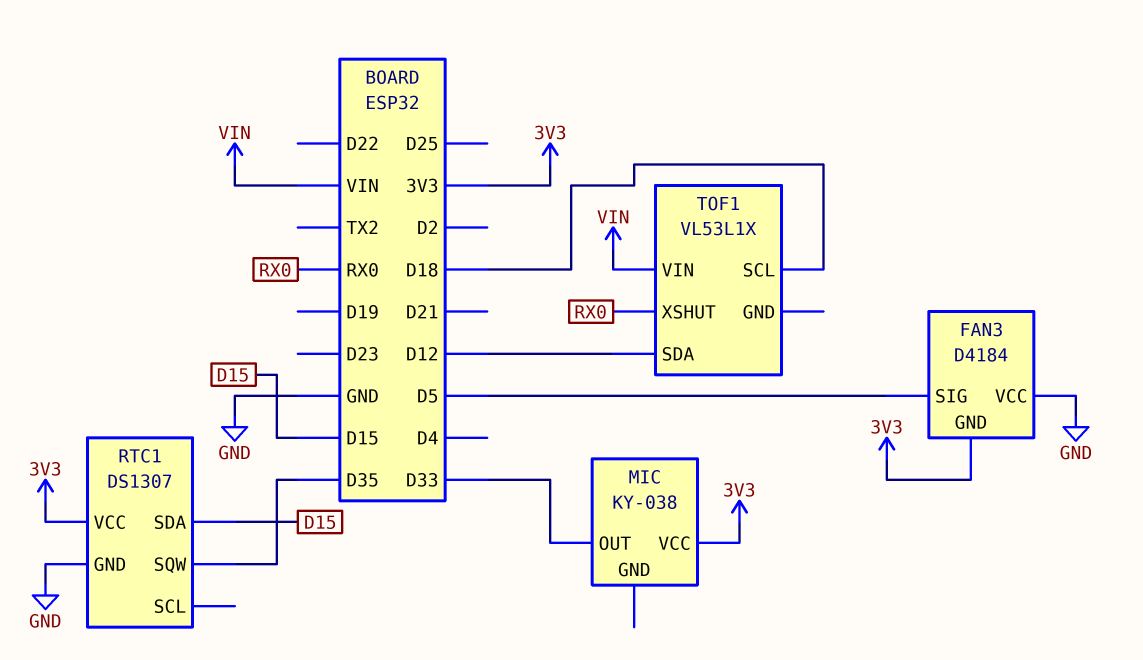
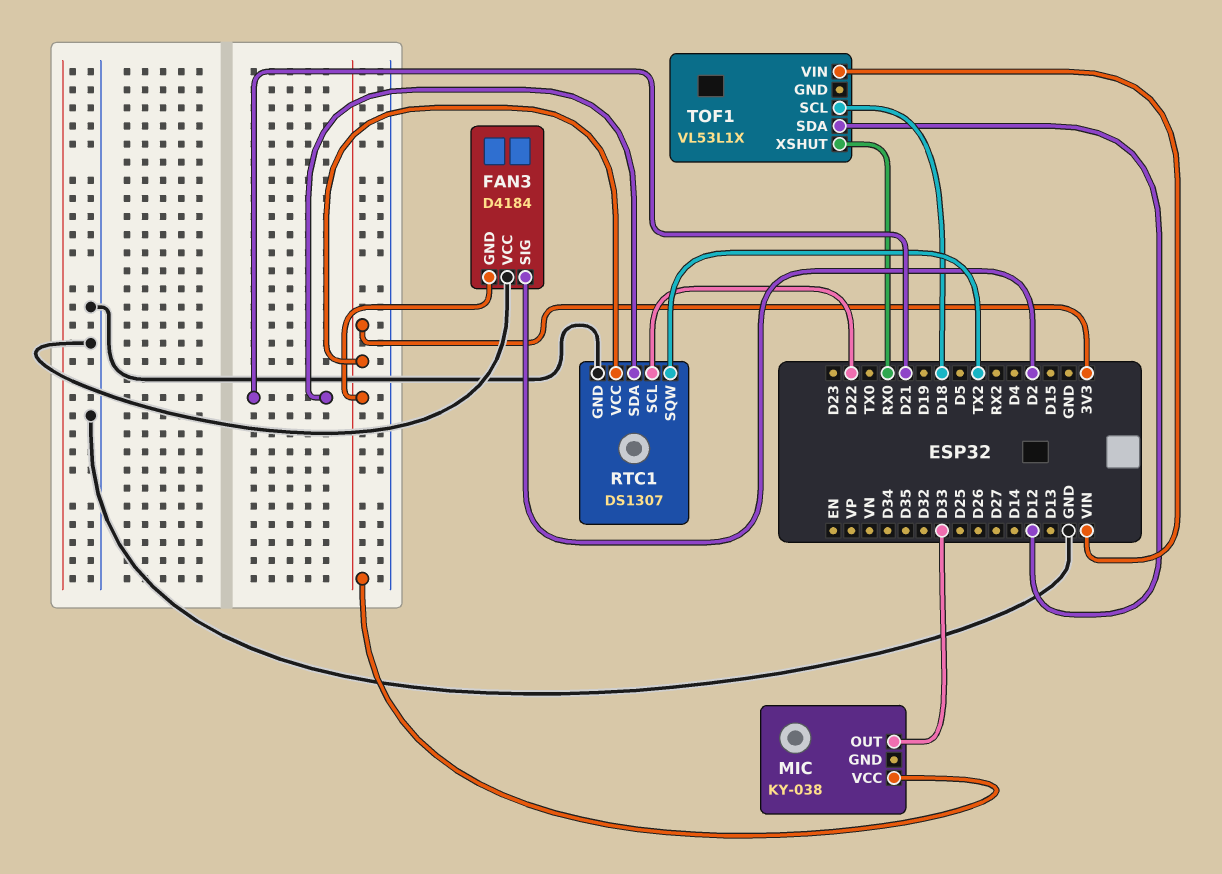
FAN3 pin SIG: D5 -> D2
RTC1 pin SCL: none -> D22
RTC1 pin SDA: D15 -> D21
RTC1 pin SQW: D35 -> TX2

